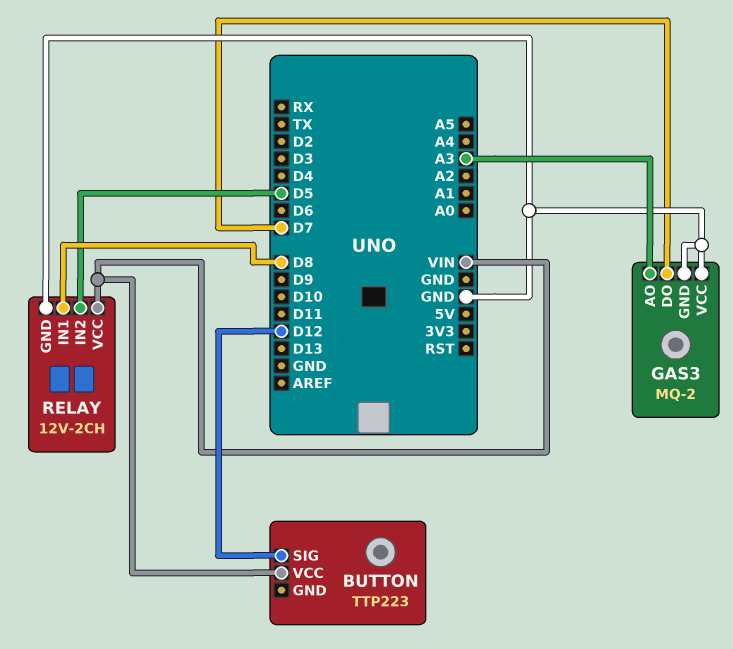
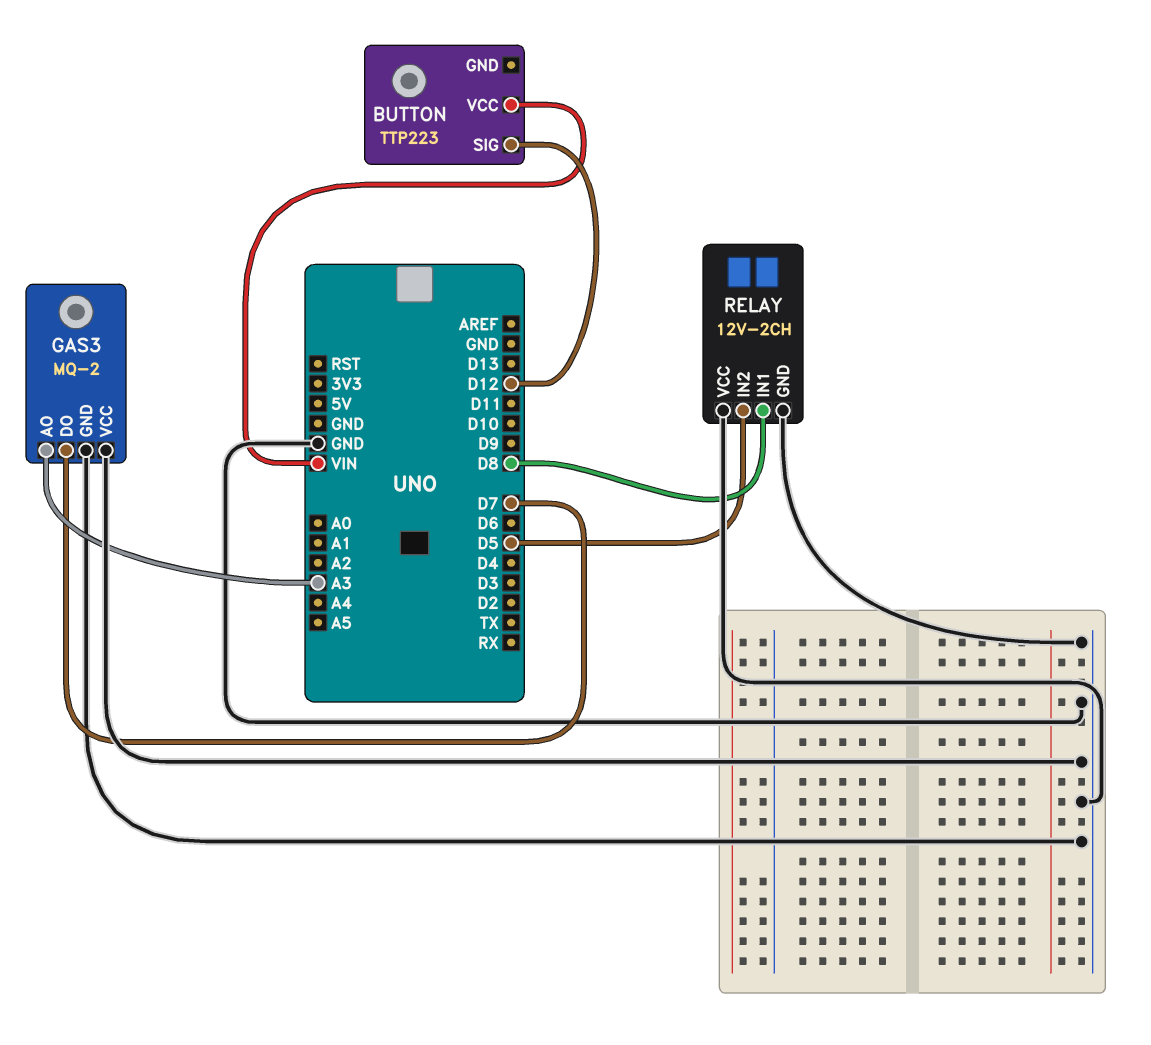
RELAY pin VCC: VIN -> GND

